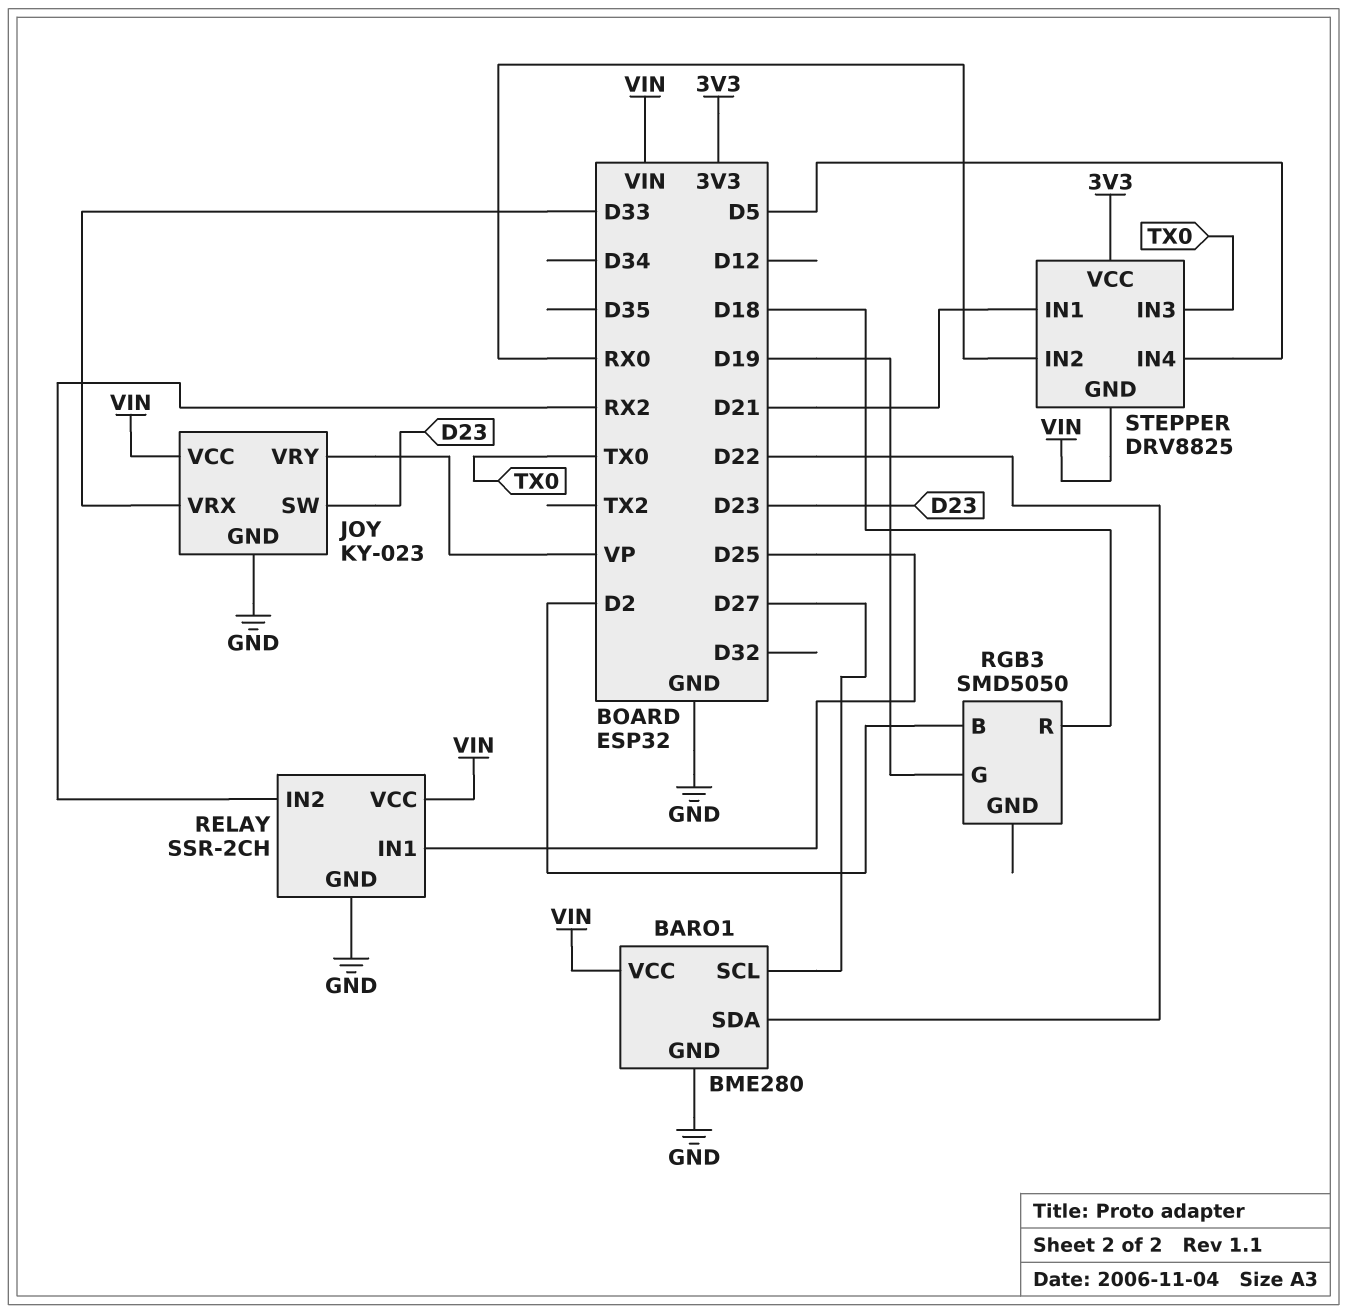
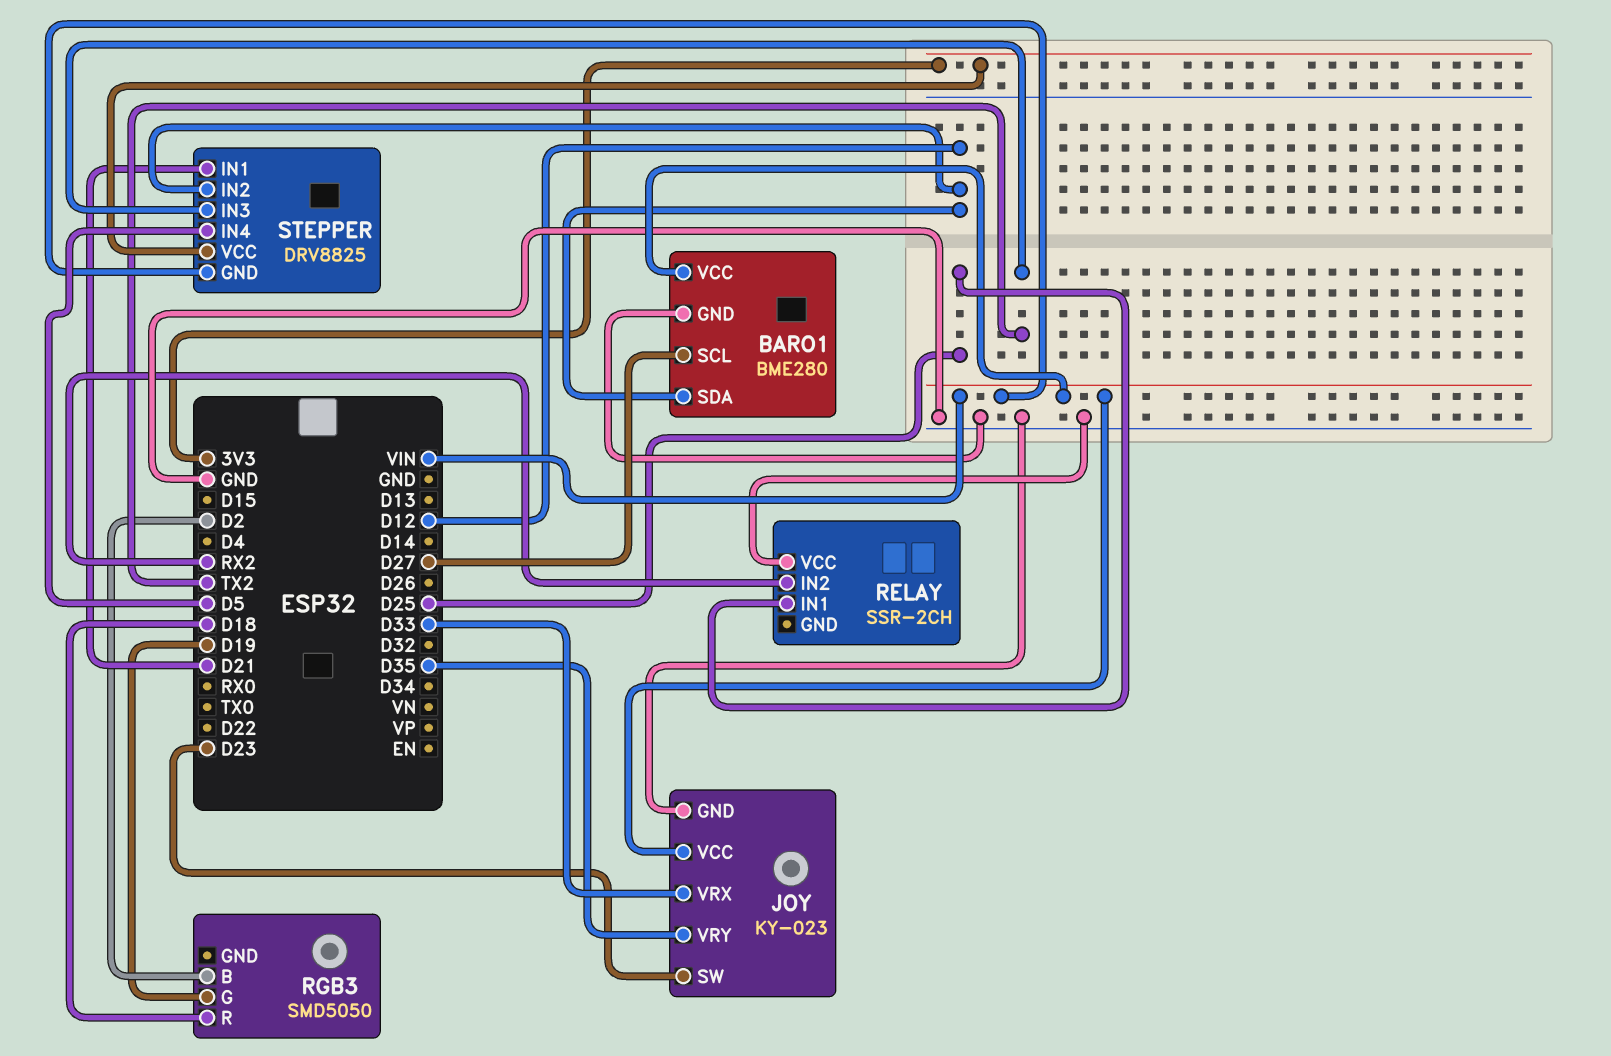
BARO1 pin SDA: D22 -> D12
JOY pin VRY: VP -> D35
RELAY pin GND: GND -> none
RELAY pin VCC: VIN -> GND
STEPPER pin IN2: RX0 -> D12
STEPPER pin IN3: TX0 -> TX2

